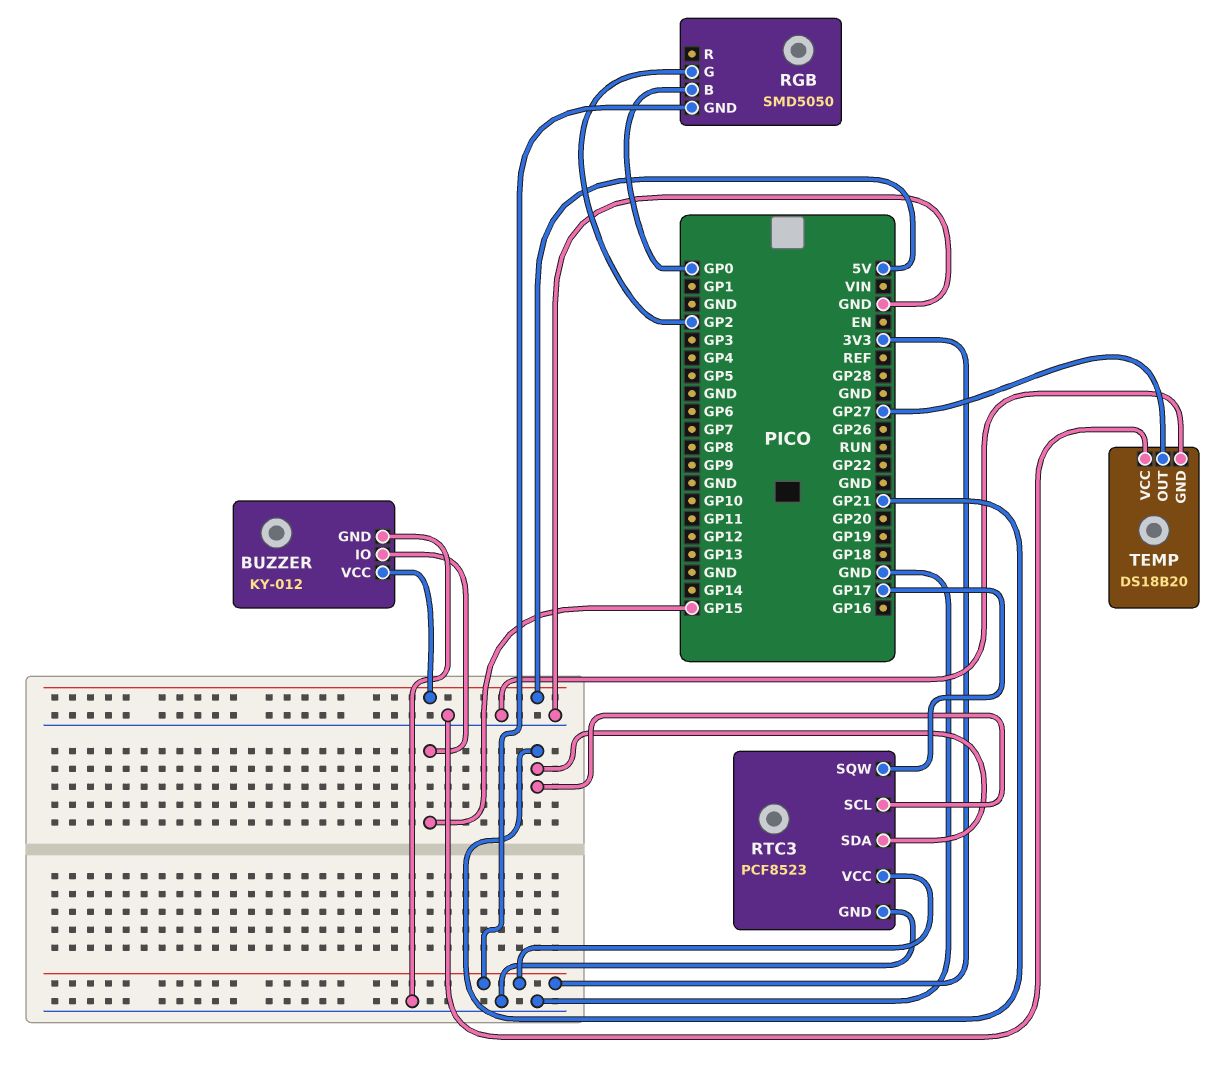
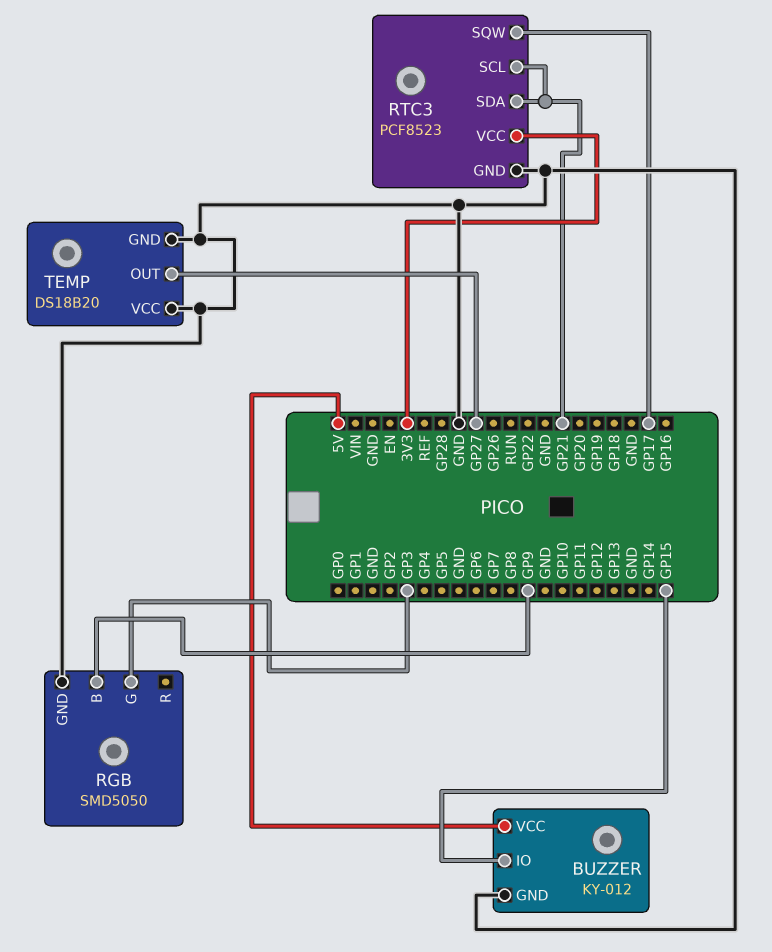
RGB pin B: GP0 -> GP9
RGB pin G: GP2 -> GP3
RGB pin GND: 3V3 -> GND

